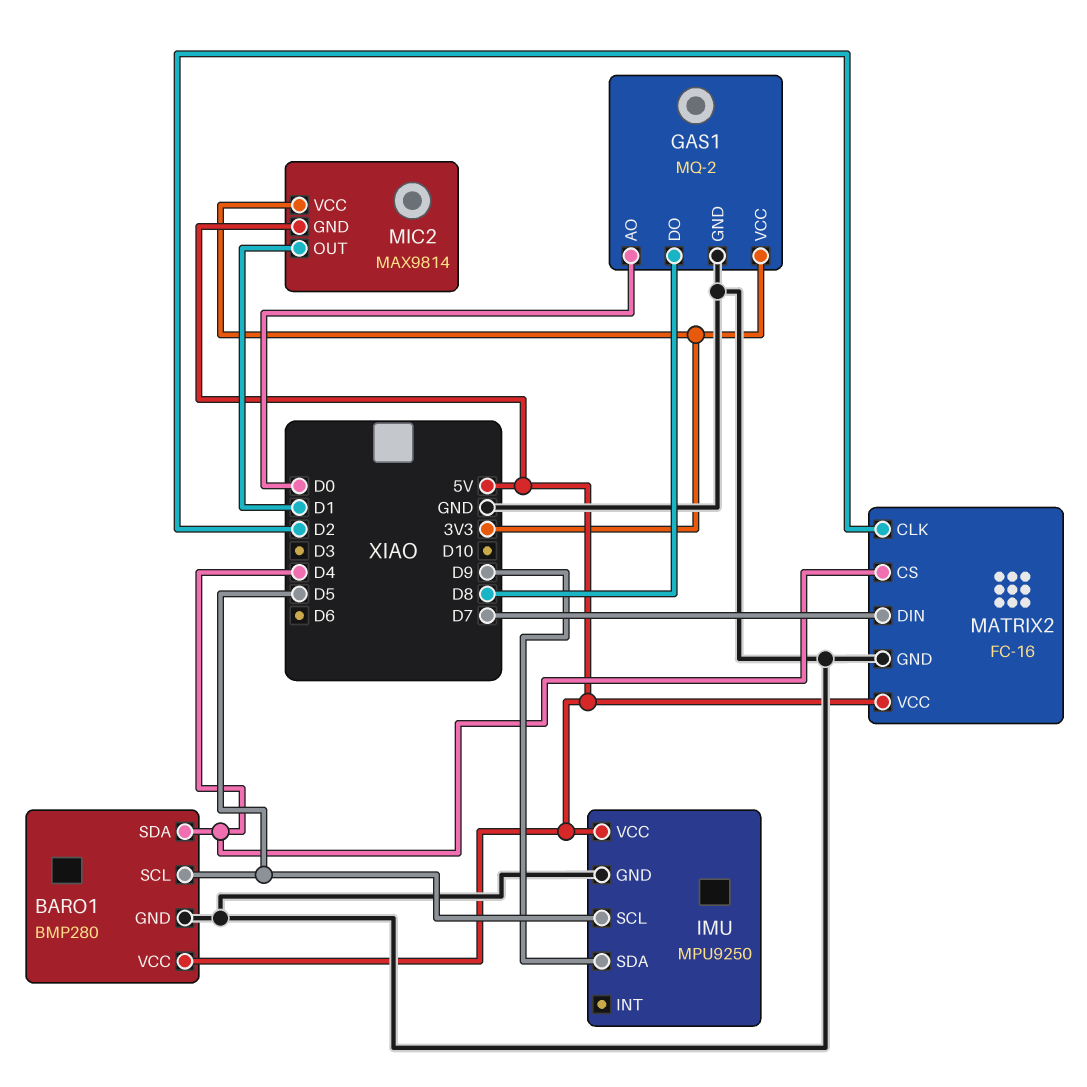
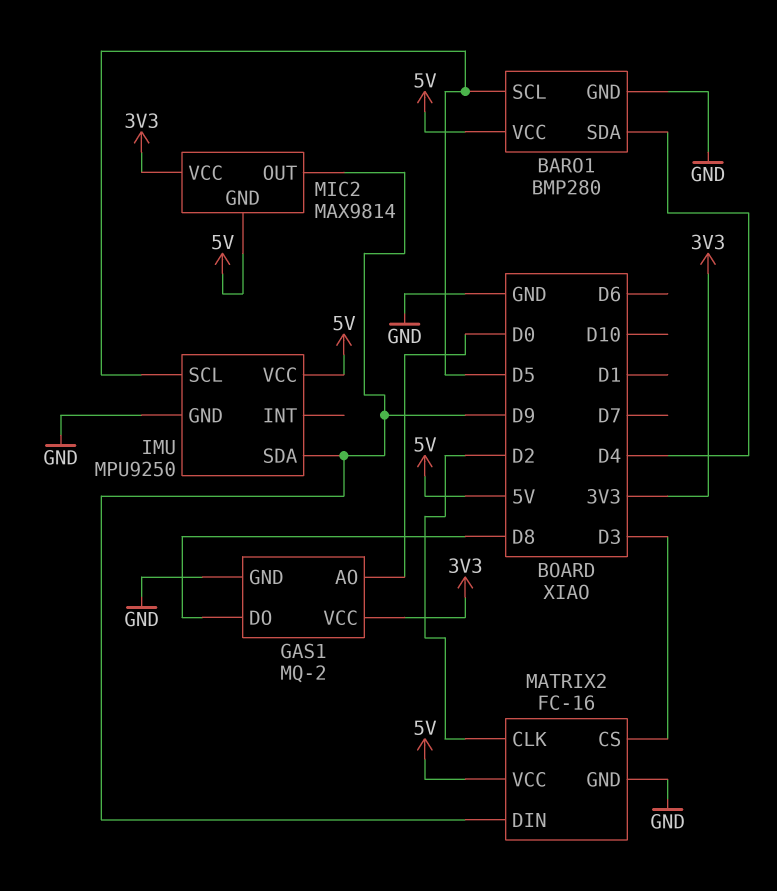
MATRIX2 pin CS: D4 -> D3
MATRIX2 pin DIN: D7 -> D9
MIC2 pin OUT: D1 -> D9

